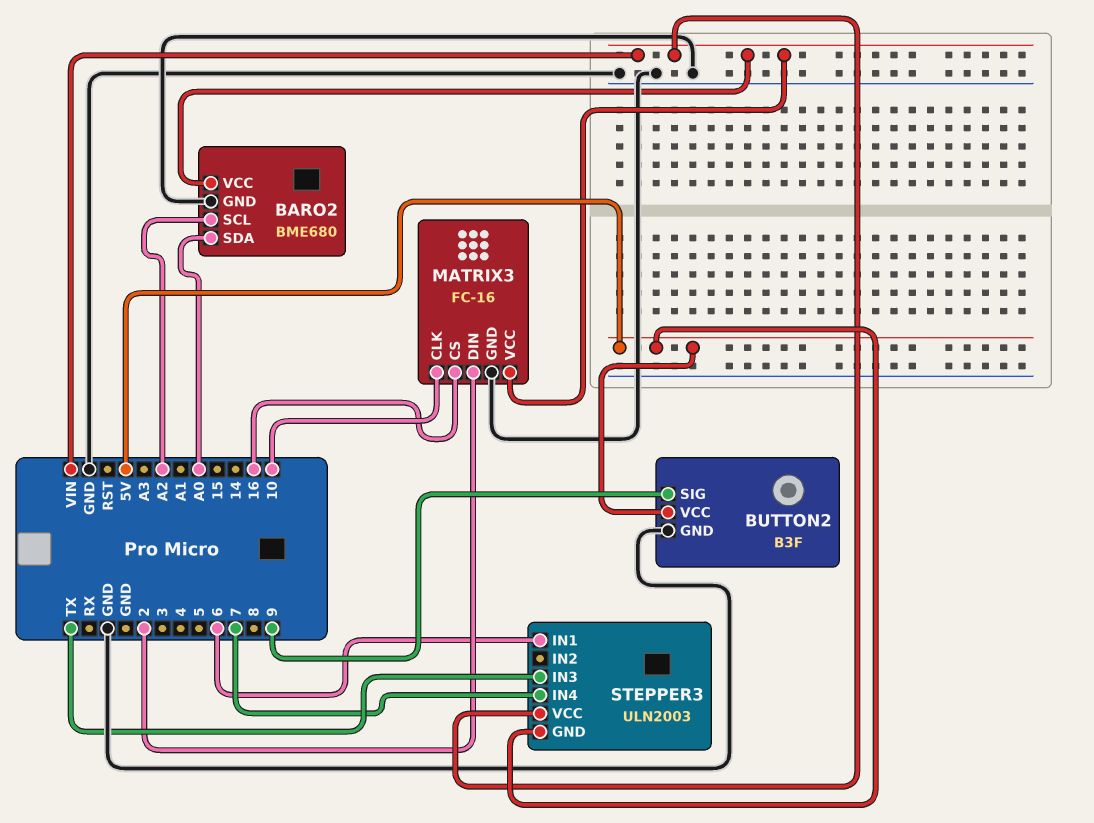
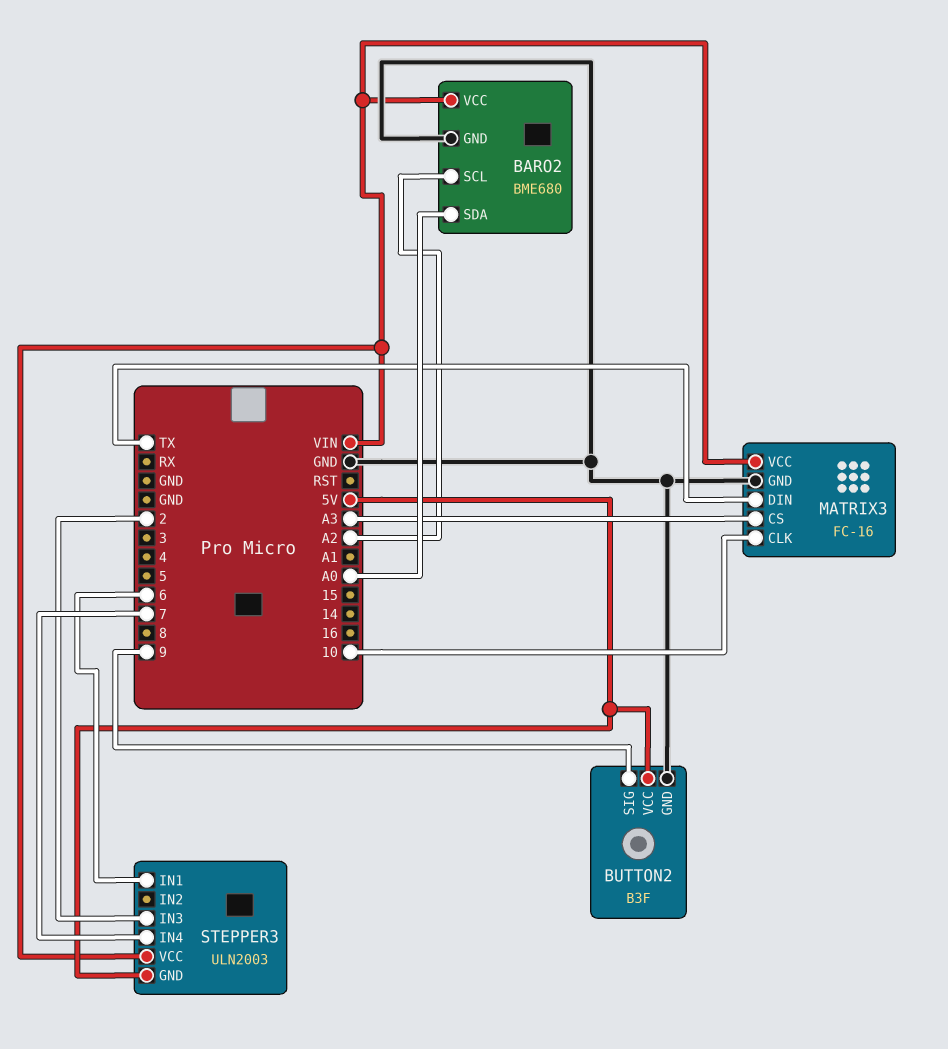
MATRIX3 pin CS: 16 -> A3
MATRIX3 pin DIN: 2 -> TX
STEPPER3 pin IN3: TX -> 2

